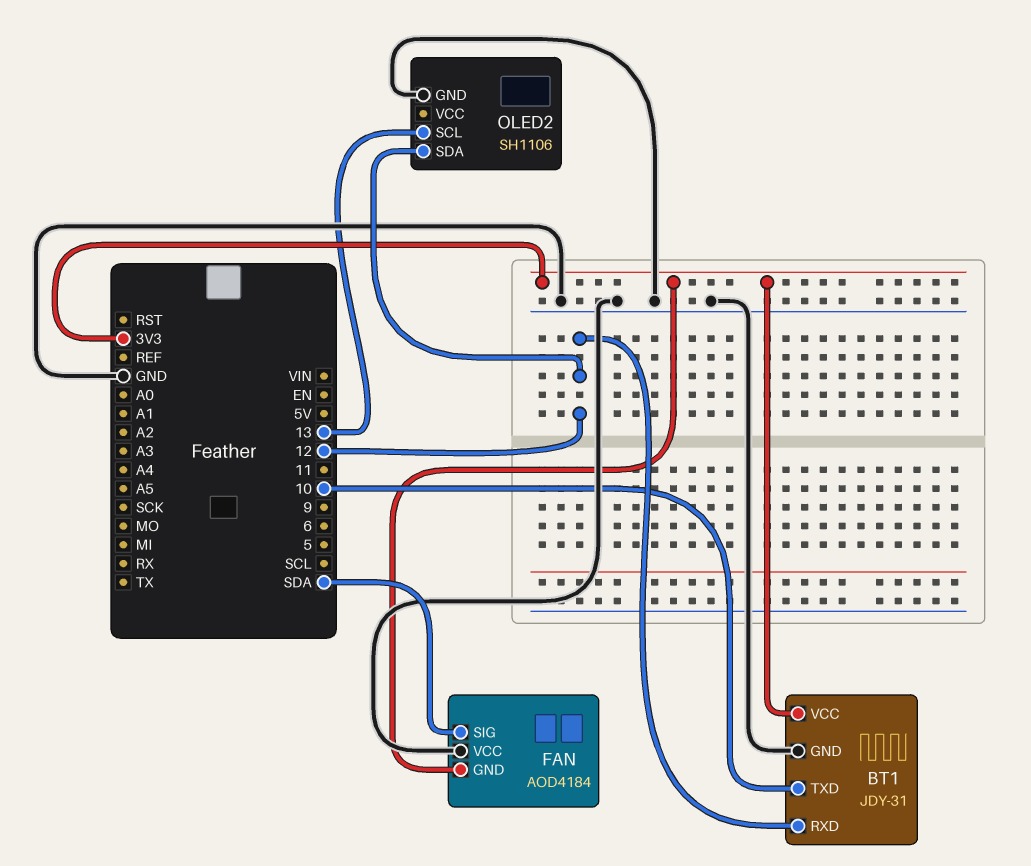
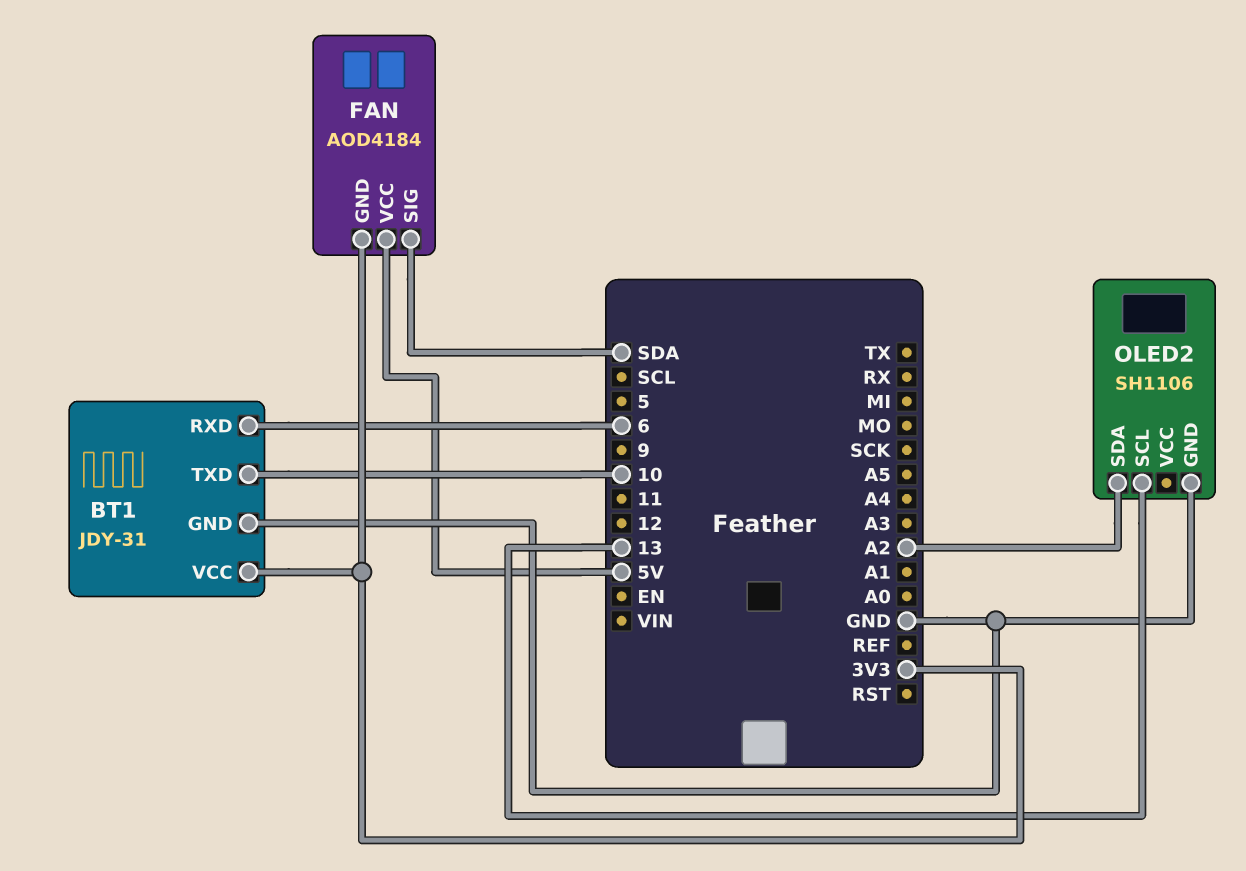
BT1 pin RXD: 12 -> 6
FAN pin VCC: GND -> 5V
OLED2 pin SDA: 12 -> A2

